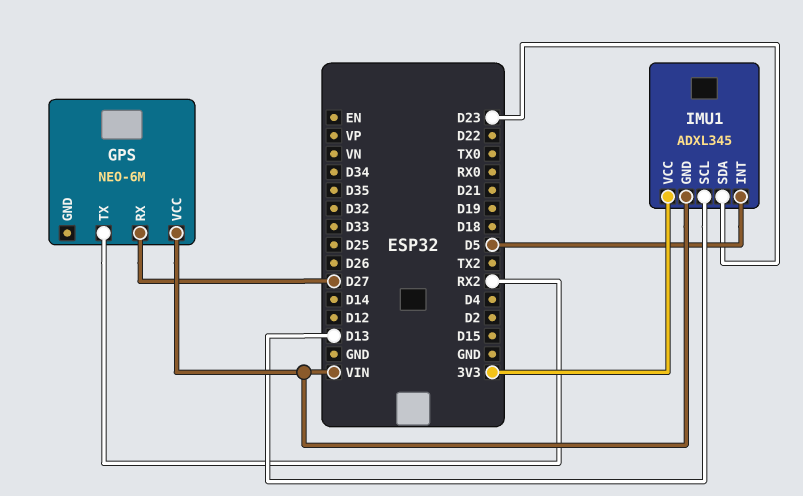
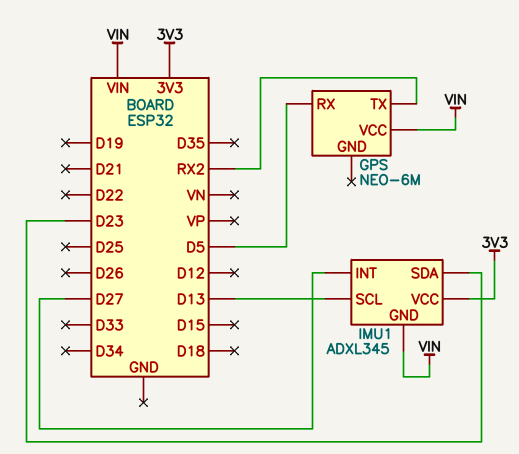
GPS pin RX: D27 -> D5
IMU1 pin INT: D5 -> D27

